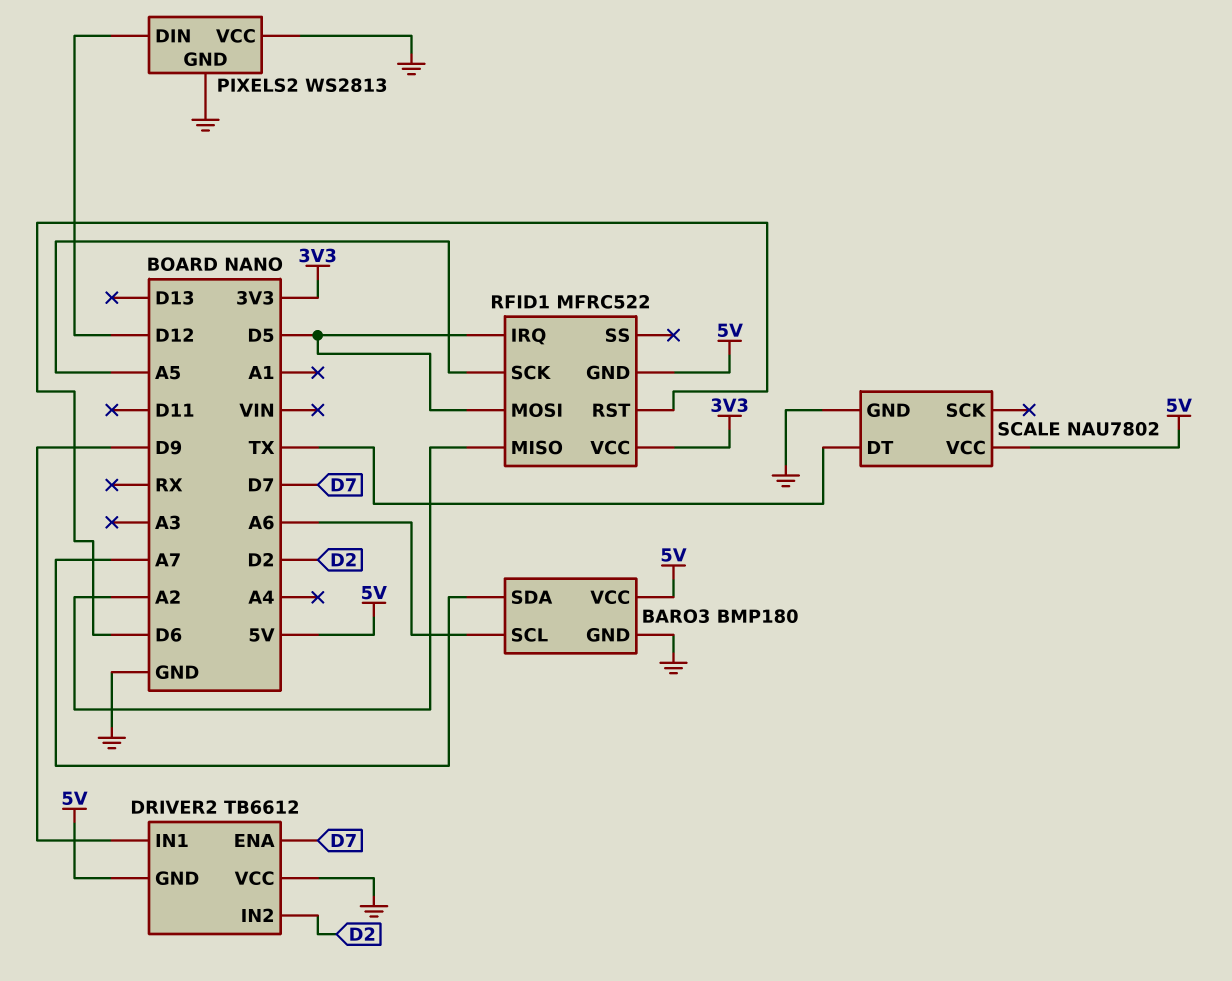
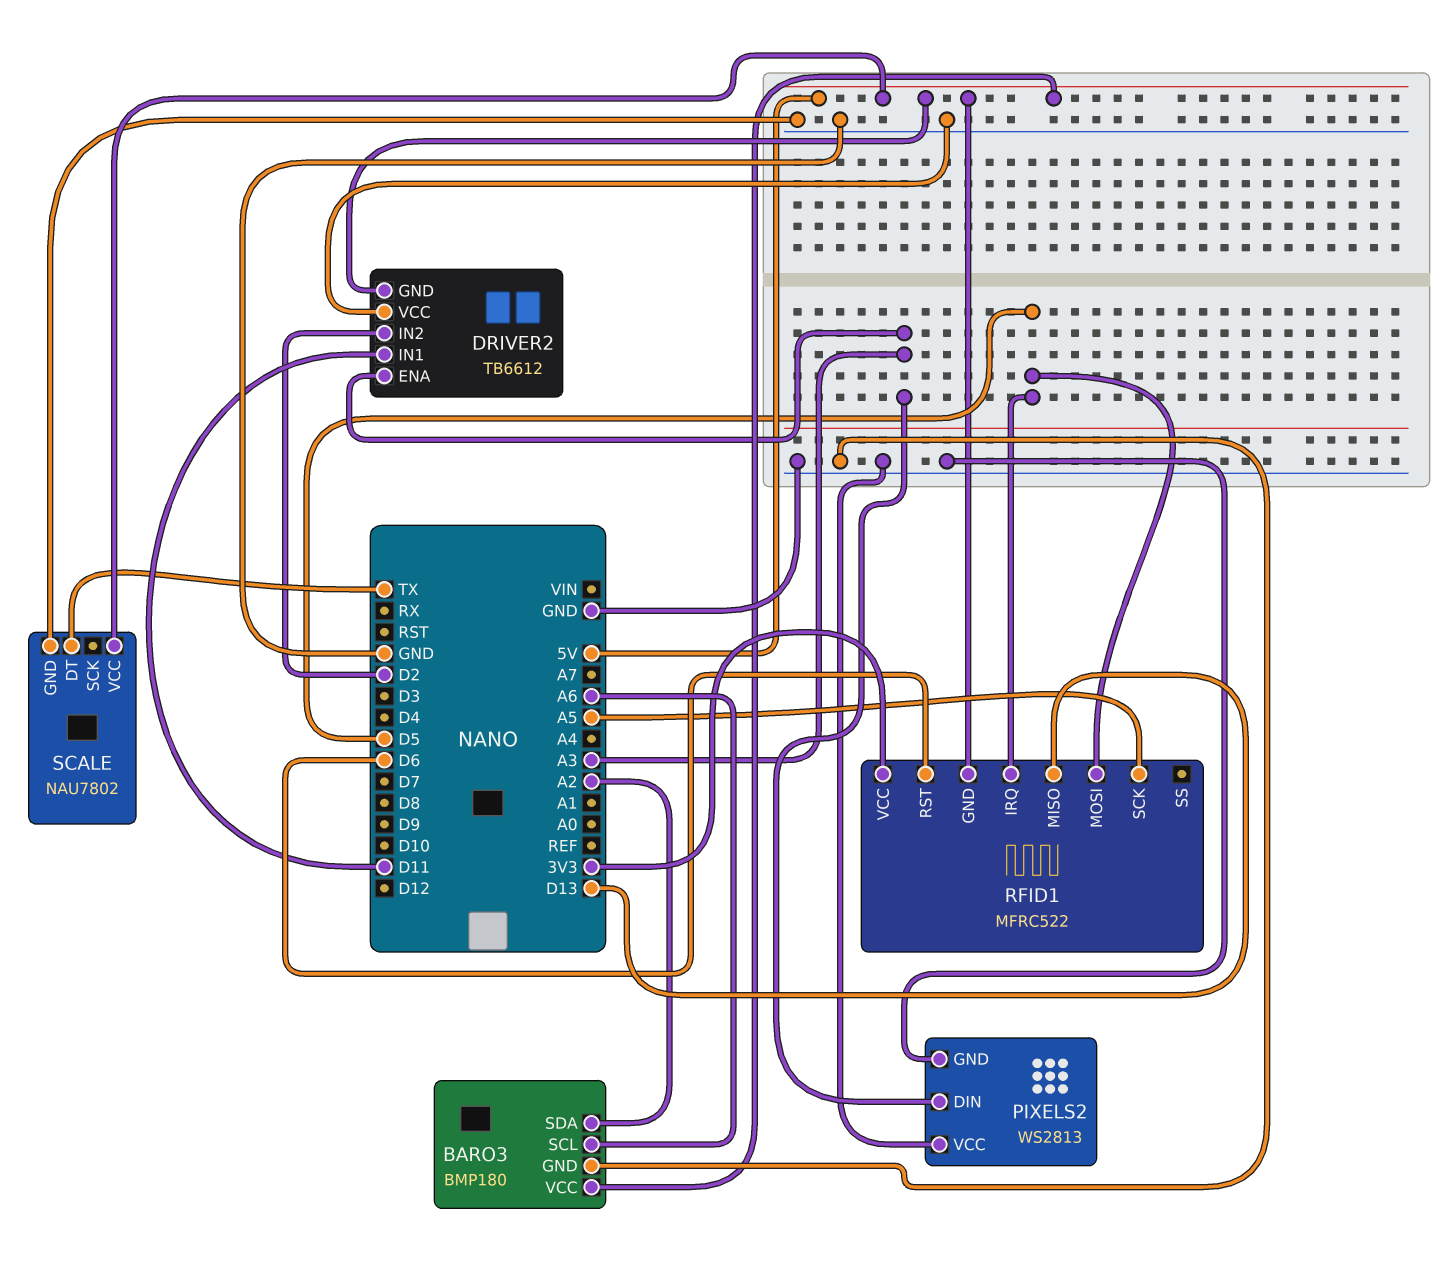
BARO3 pin SDA: A7 -> A2
DRIVER2 pin ENA: D7 -> A3
DRIVER2 pin IN1: D9 -> D11
PIXELS2 pin DIN: D12 -> A3
RFID1 pin MISO: A2 -> D13

